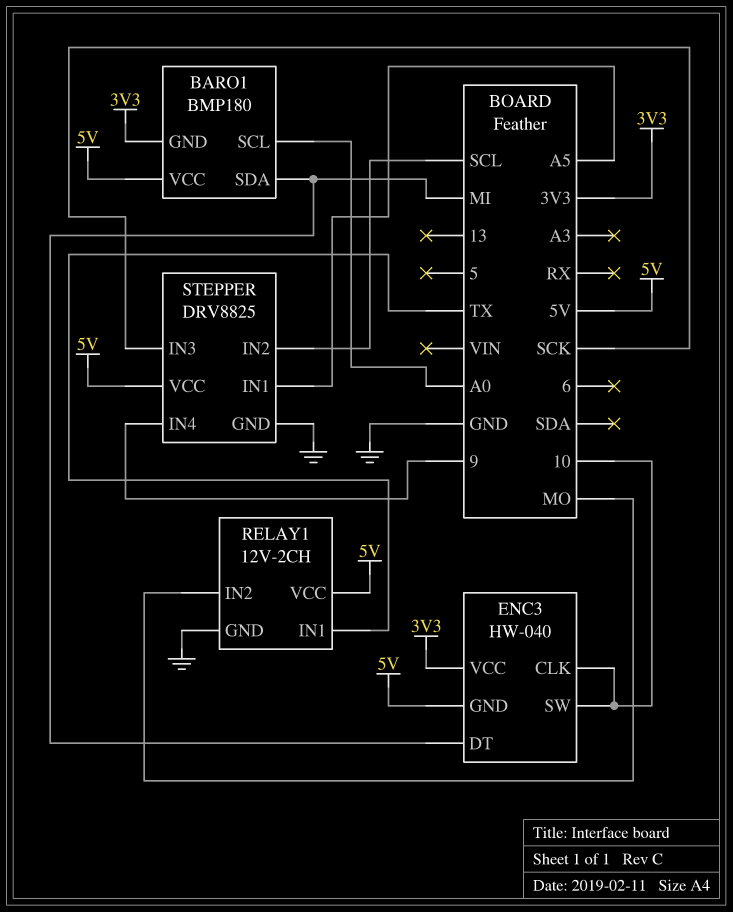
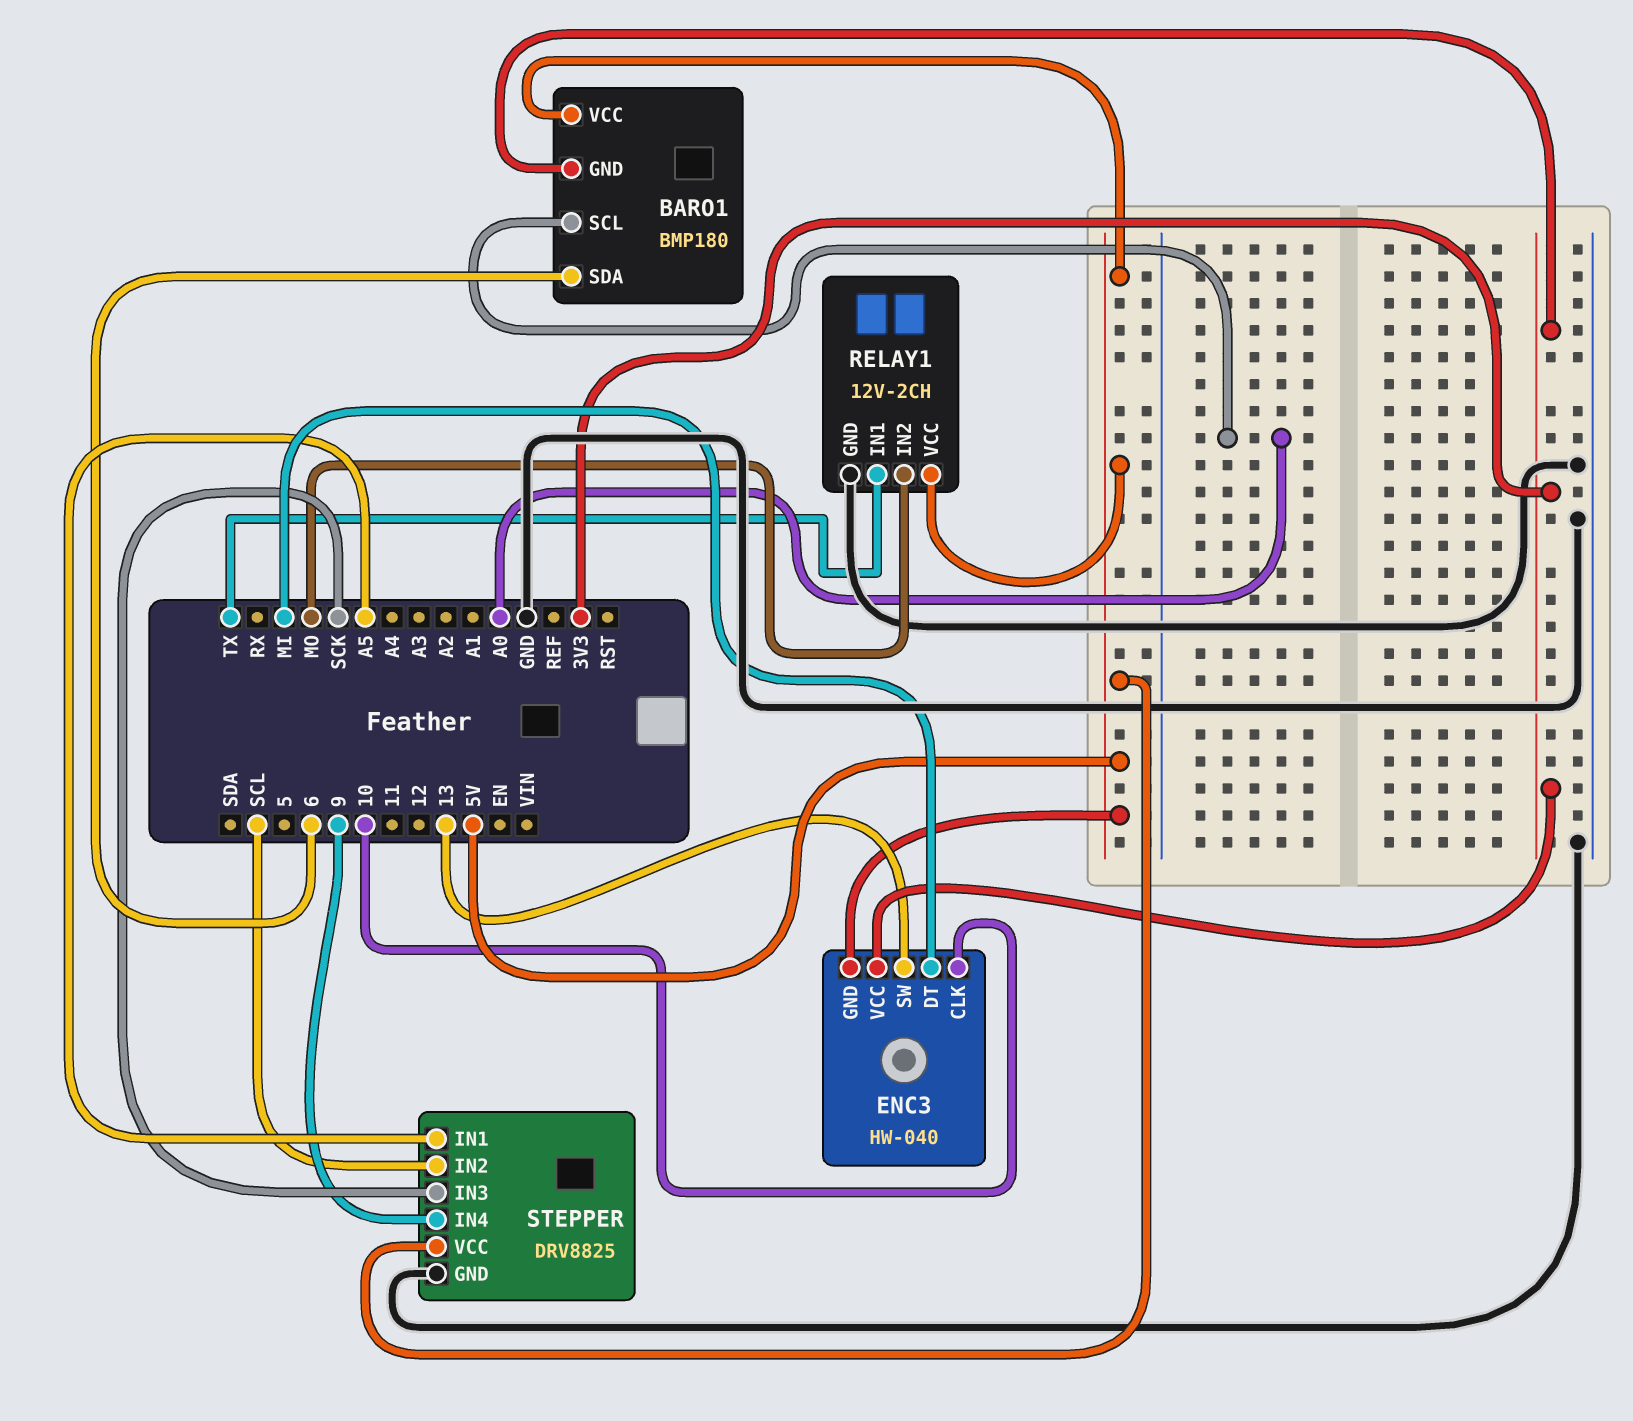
BARO1 pin SDA: MI -> 6
ENC3 pin SW: 10 -> 13

